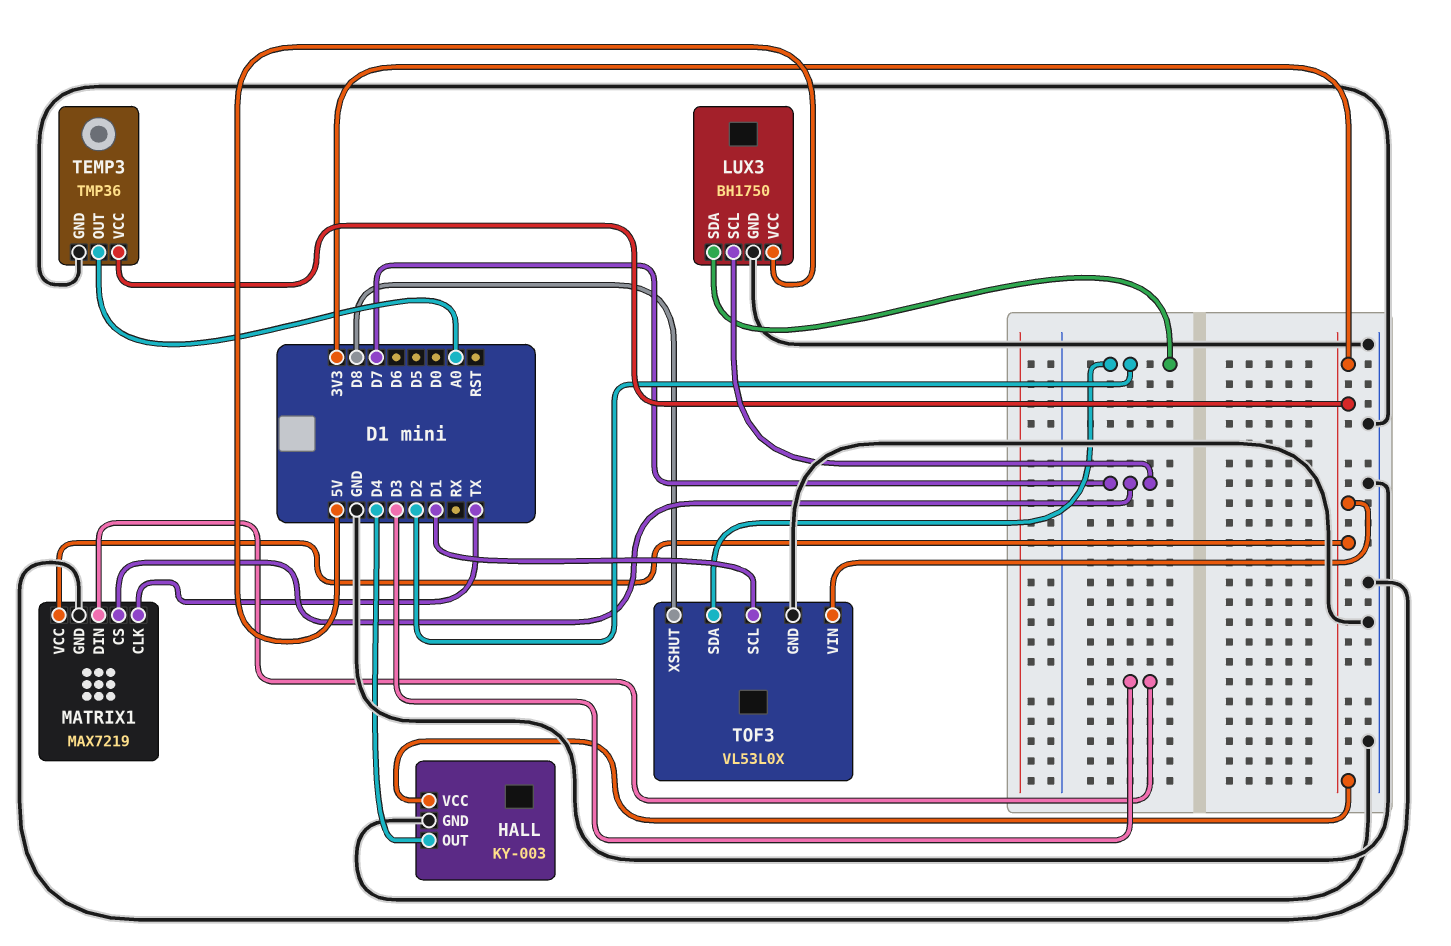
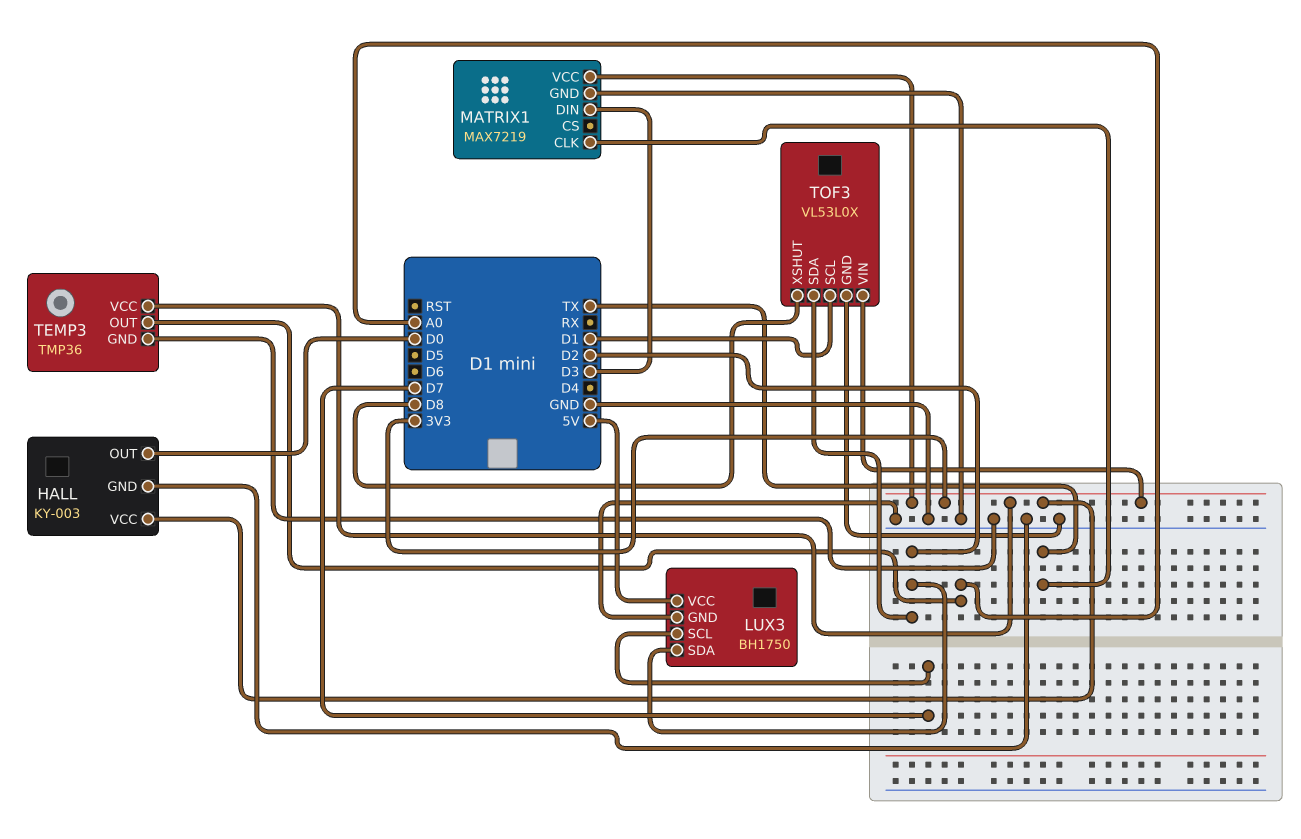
HALL pin OUT: D4 -> D0
MATRIX1 pin CS: D7 -> none

